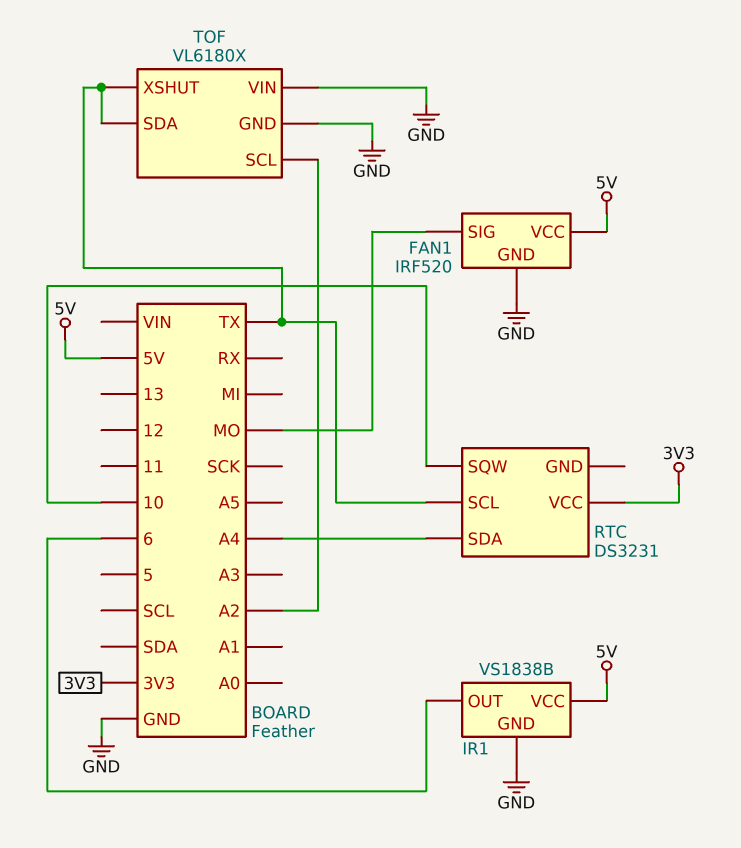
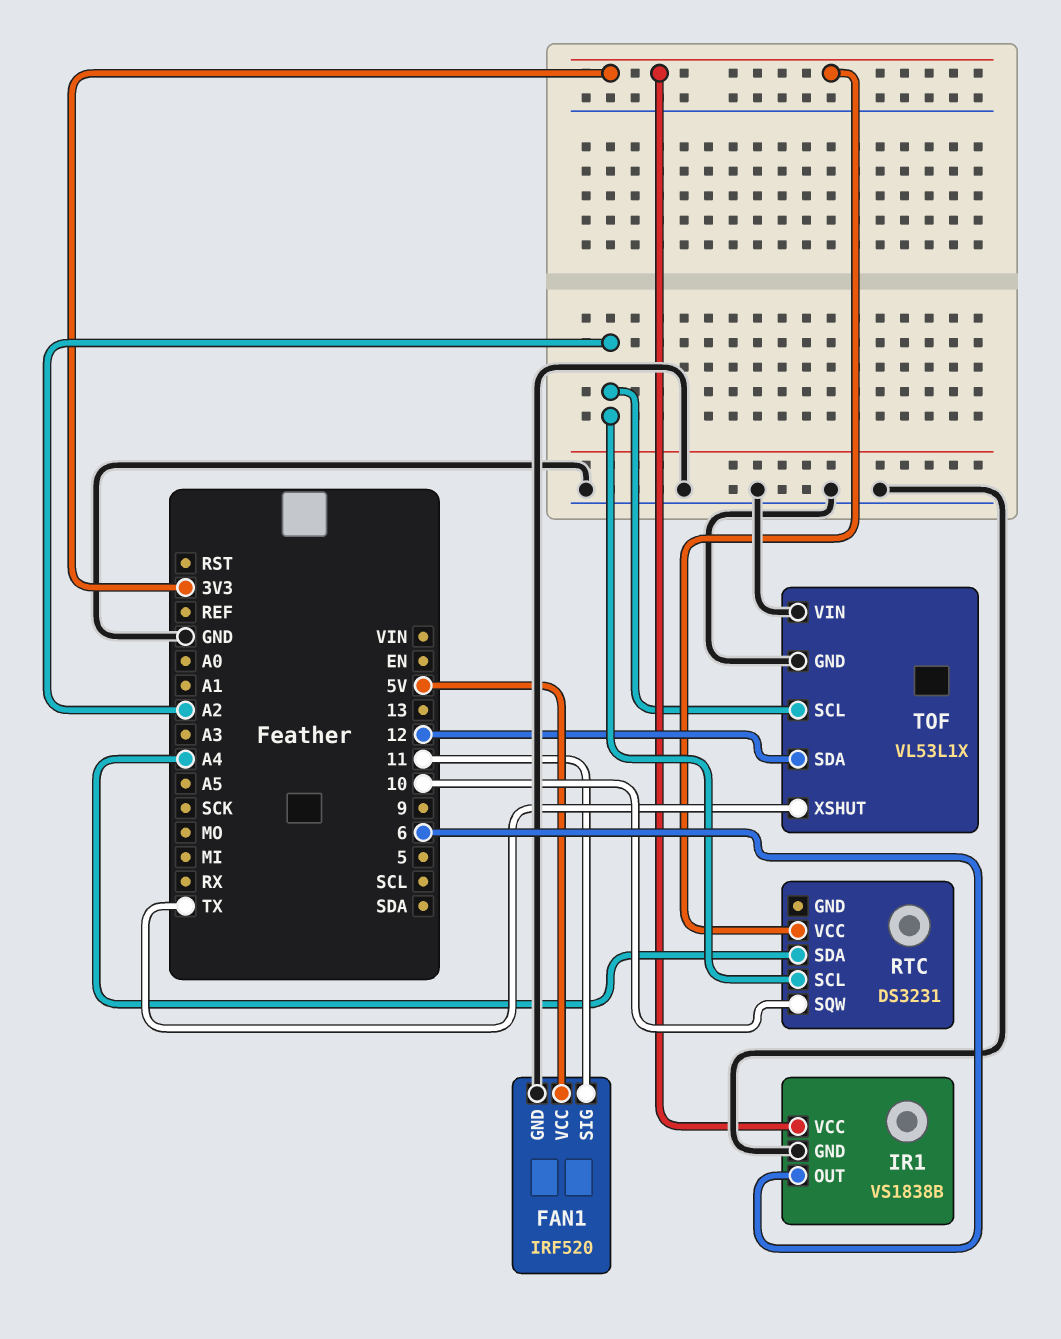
FAN1 pin SIG: MO -> 11
IR1 pin VCC: 5V -> 3V3
RTC pin SCL: TX -> A2
TOF: VL6180X -> VL53L1X
TOF pin SDA: TX -> 12

